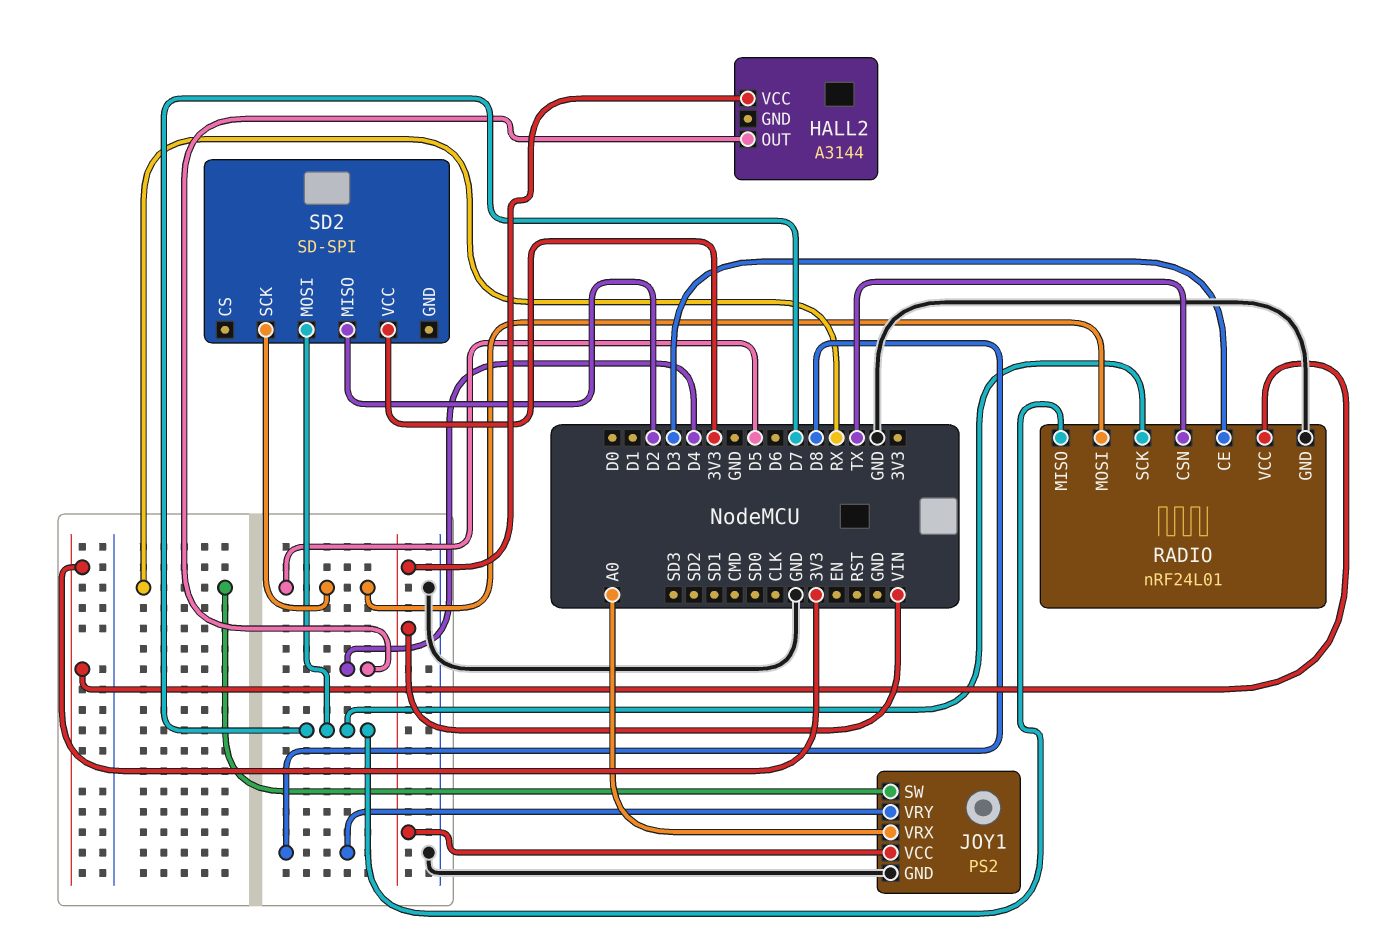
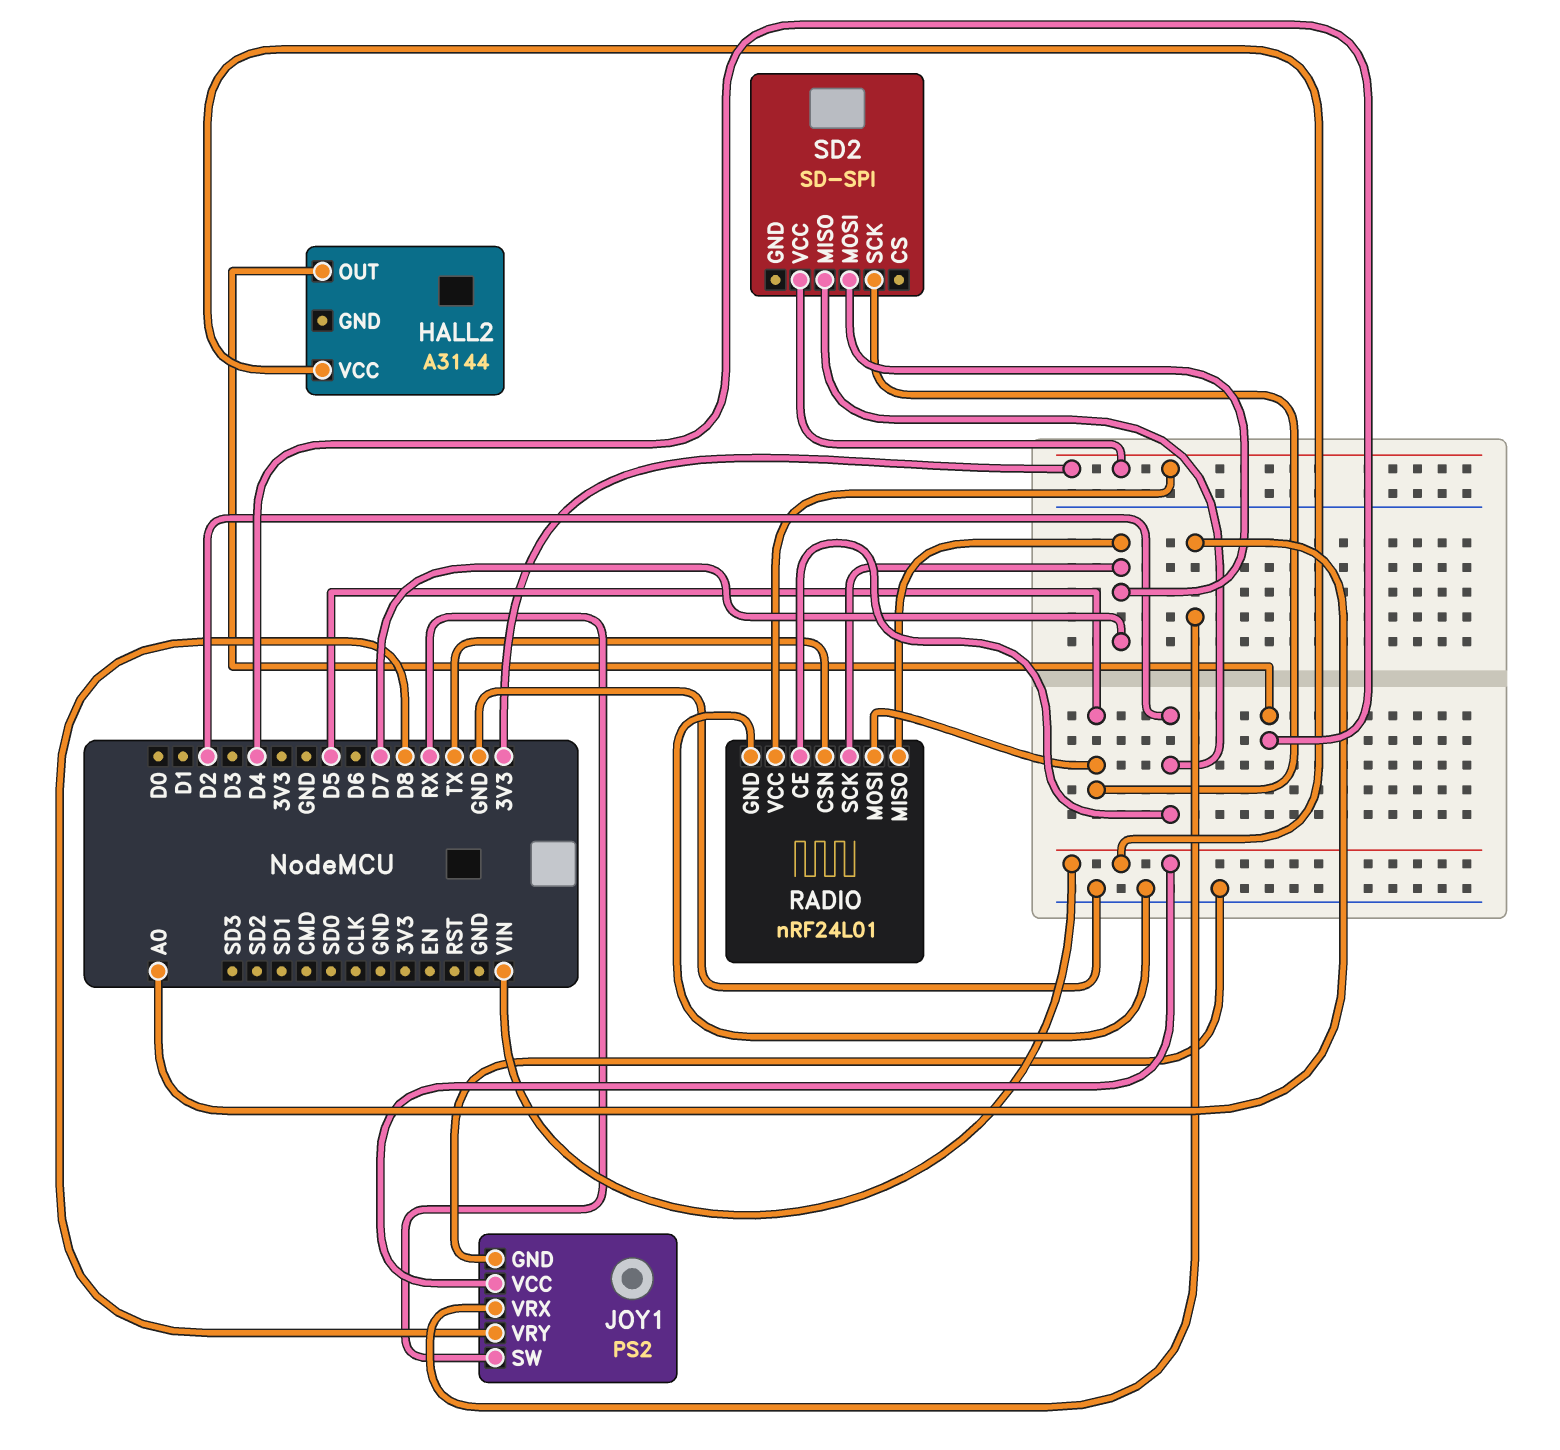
RADIO pin CE: D3 -> D2

